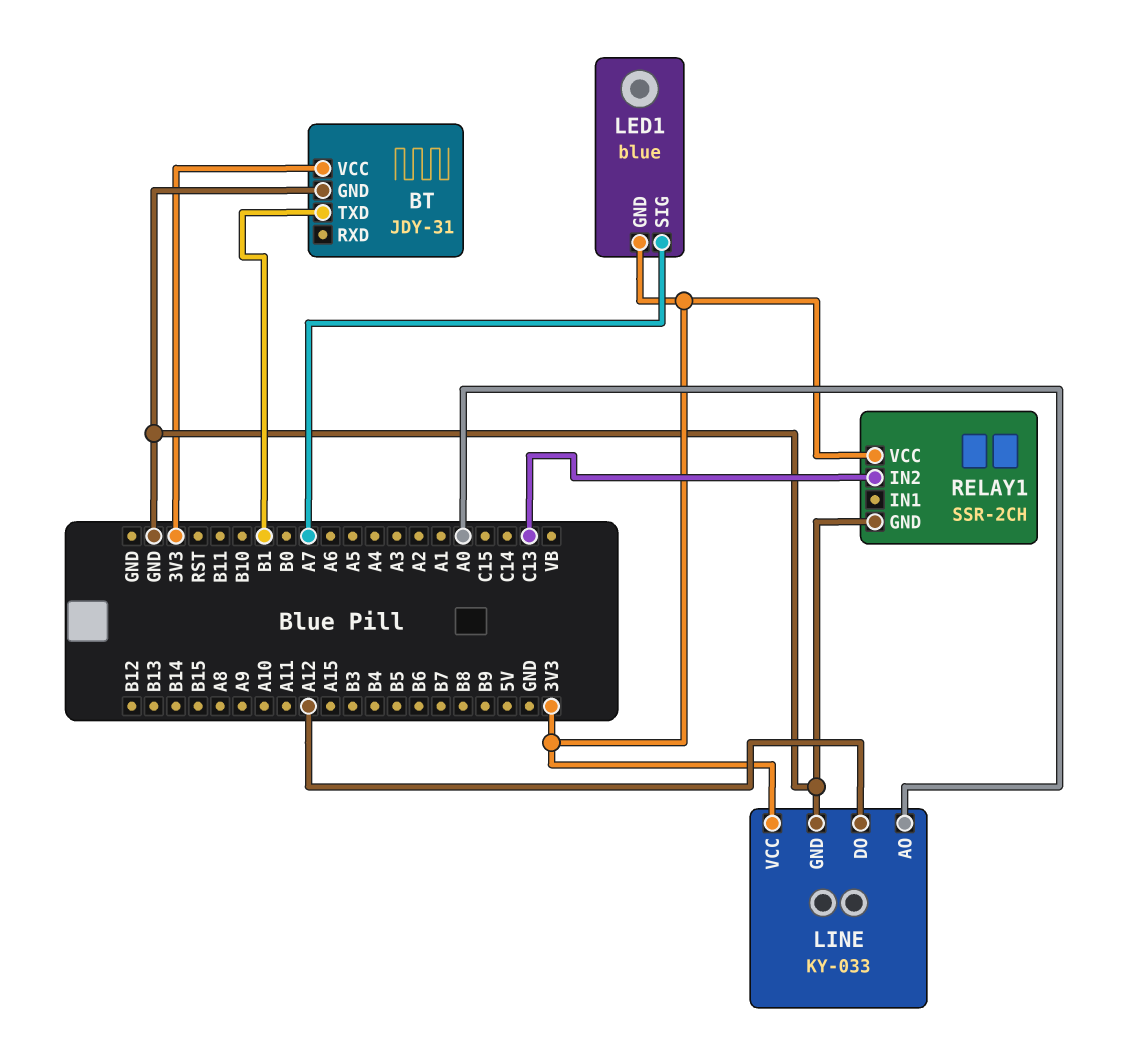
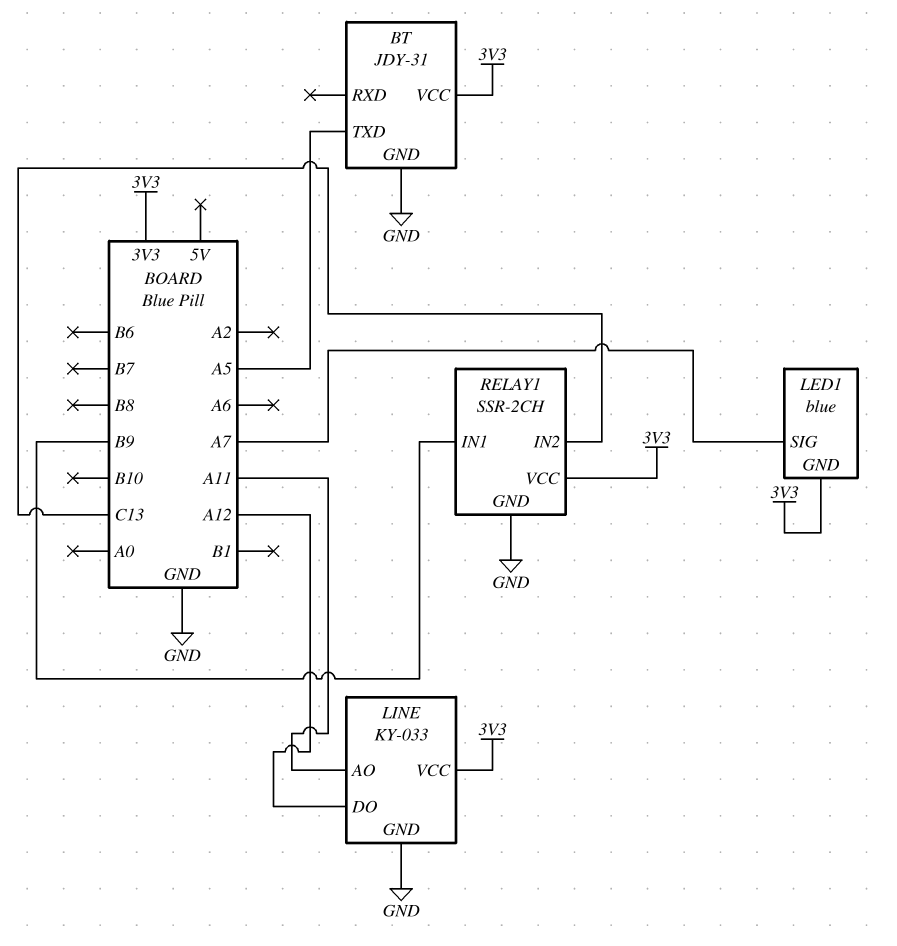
BT pin TXD: B1 -> A5
LINE pin AO: A0 -> A11
RELAY1 pin IN1: none -> B9

